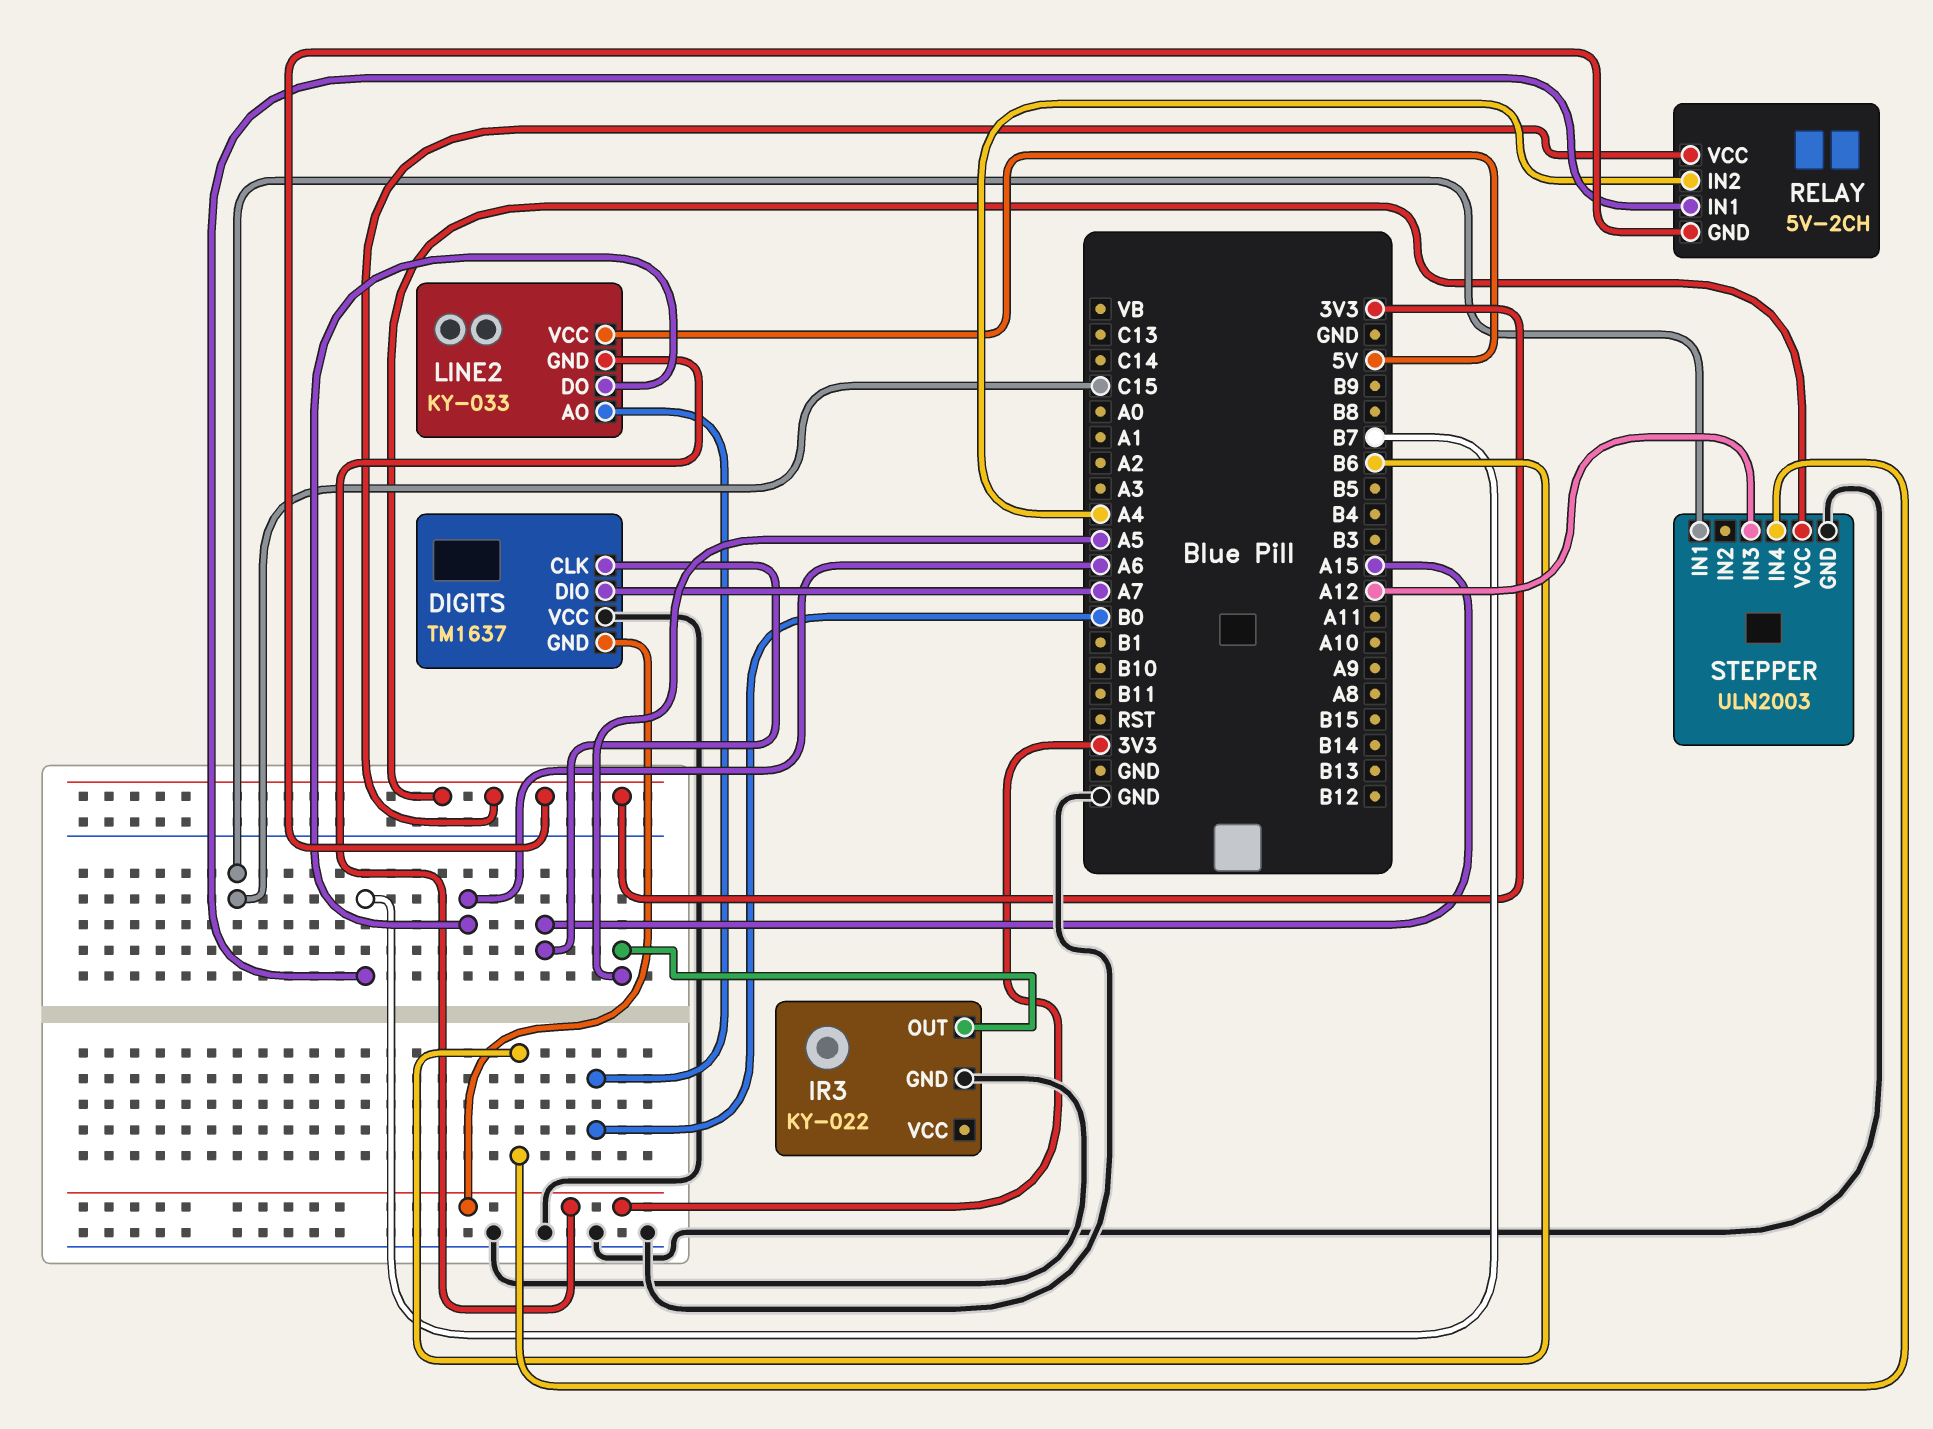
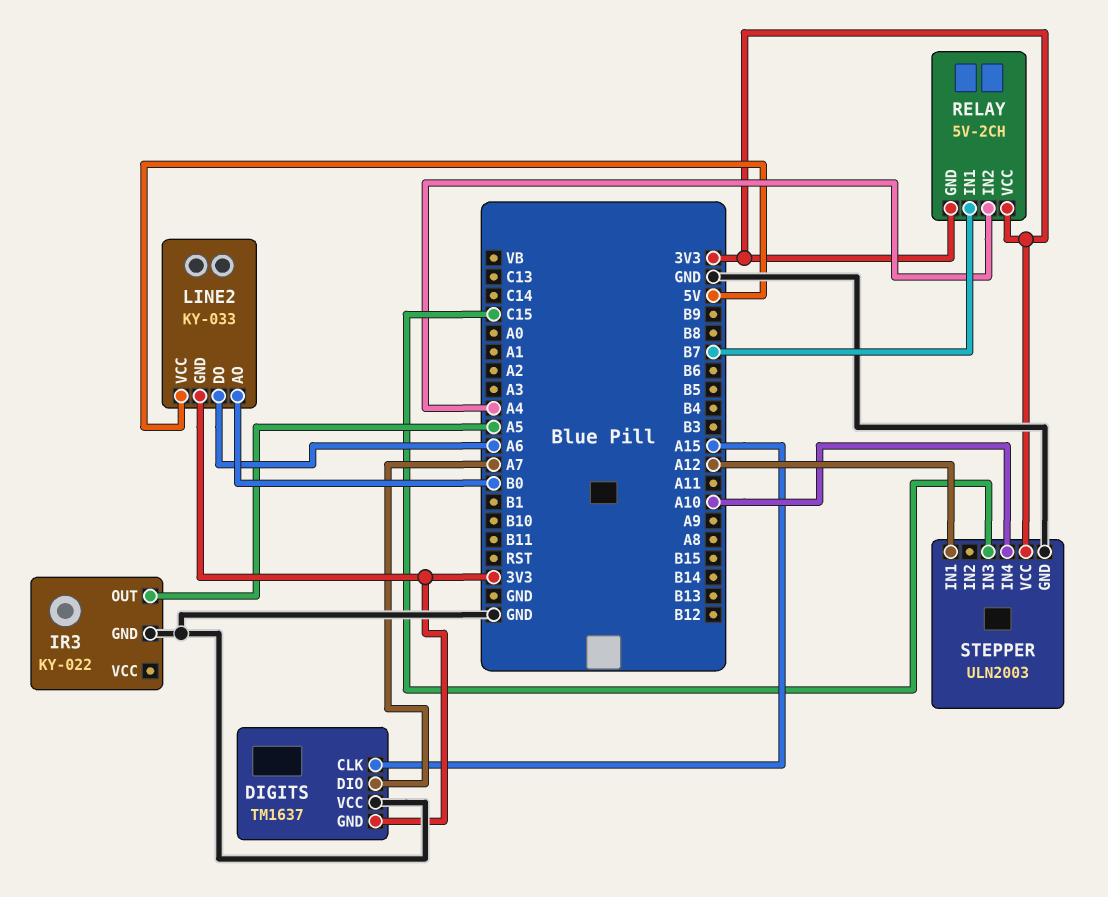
STEPPER pin IN1: C15 -> A12
STEPPER pin IN3: A12 -> C15
STEPPER pin IN4: B6 -> A10

